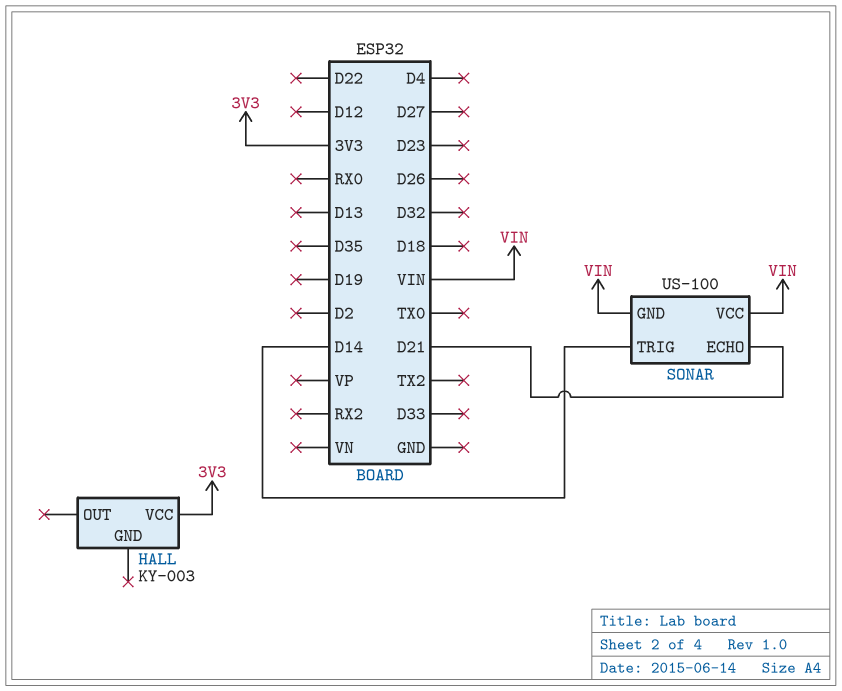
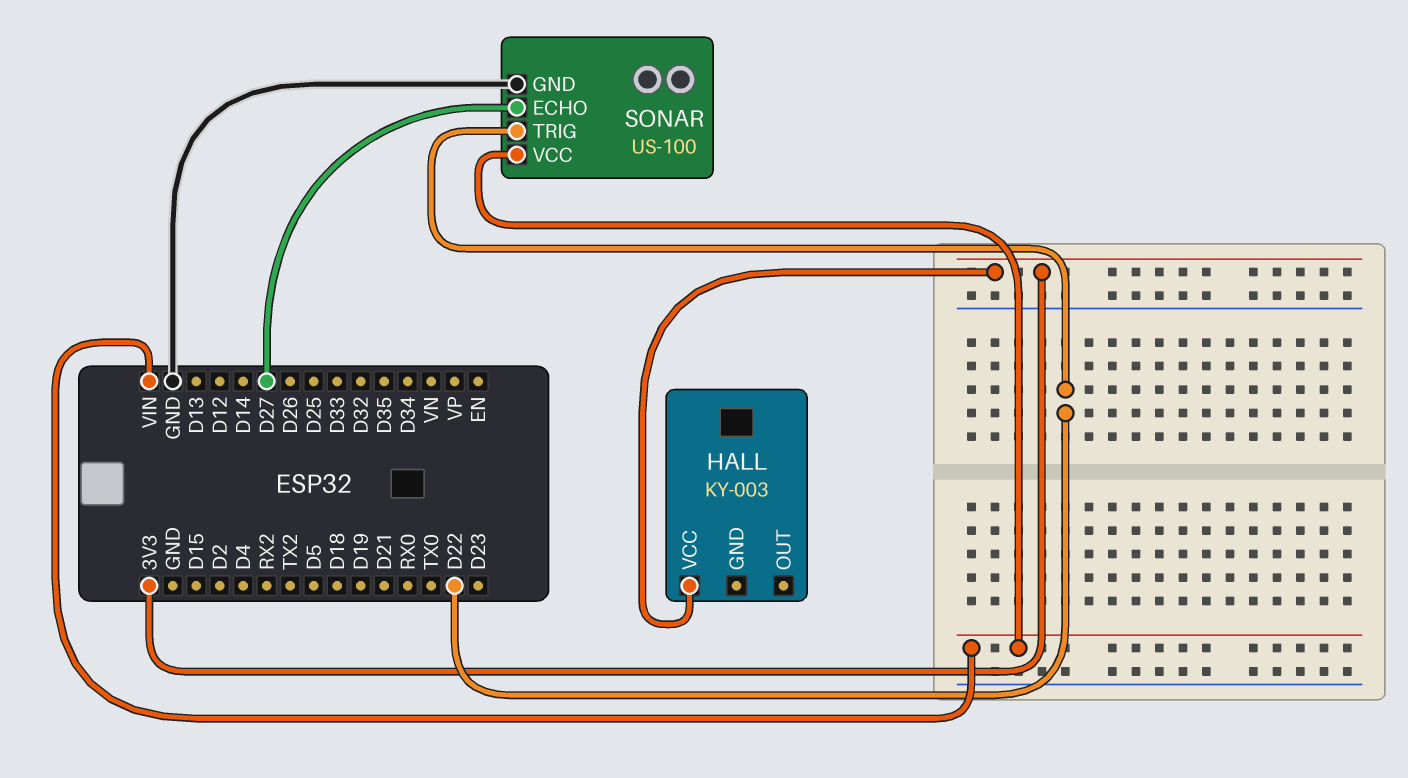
SONAR pin ECHO: D21 -> D27
SONAR pin GND: VIN -> GND
SONAR pin TRIG: D14 -> D22

